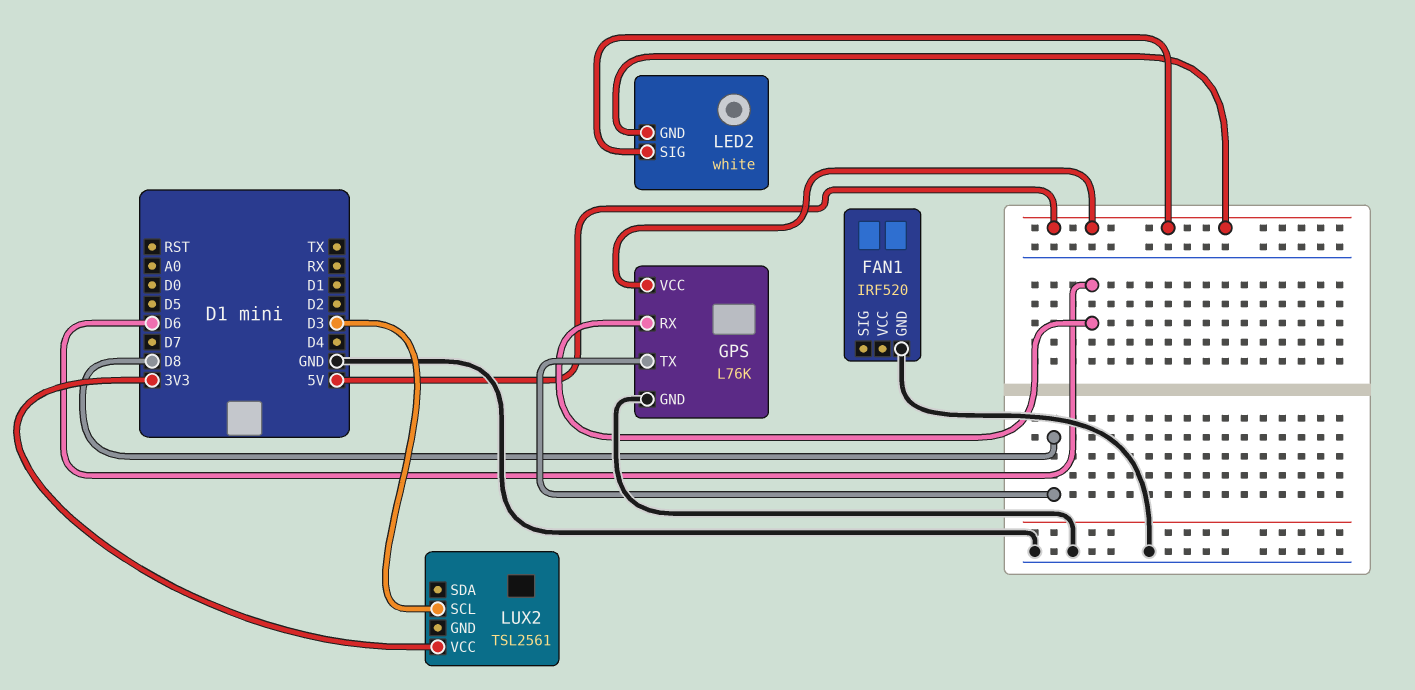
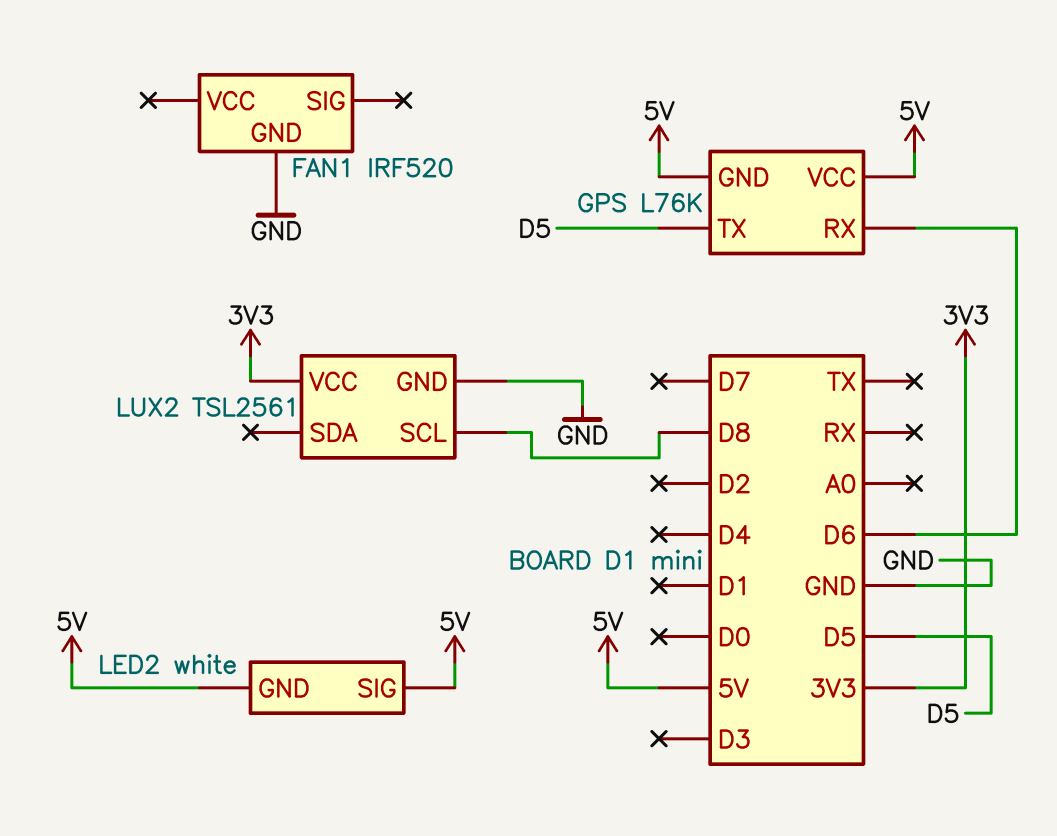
GPS pin GND: GND -> 5V
GPS pin TX: D8 -> D5
LUX2 pin GND: none -> GND
LUX2 pin SCL: D3 -> D8

